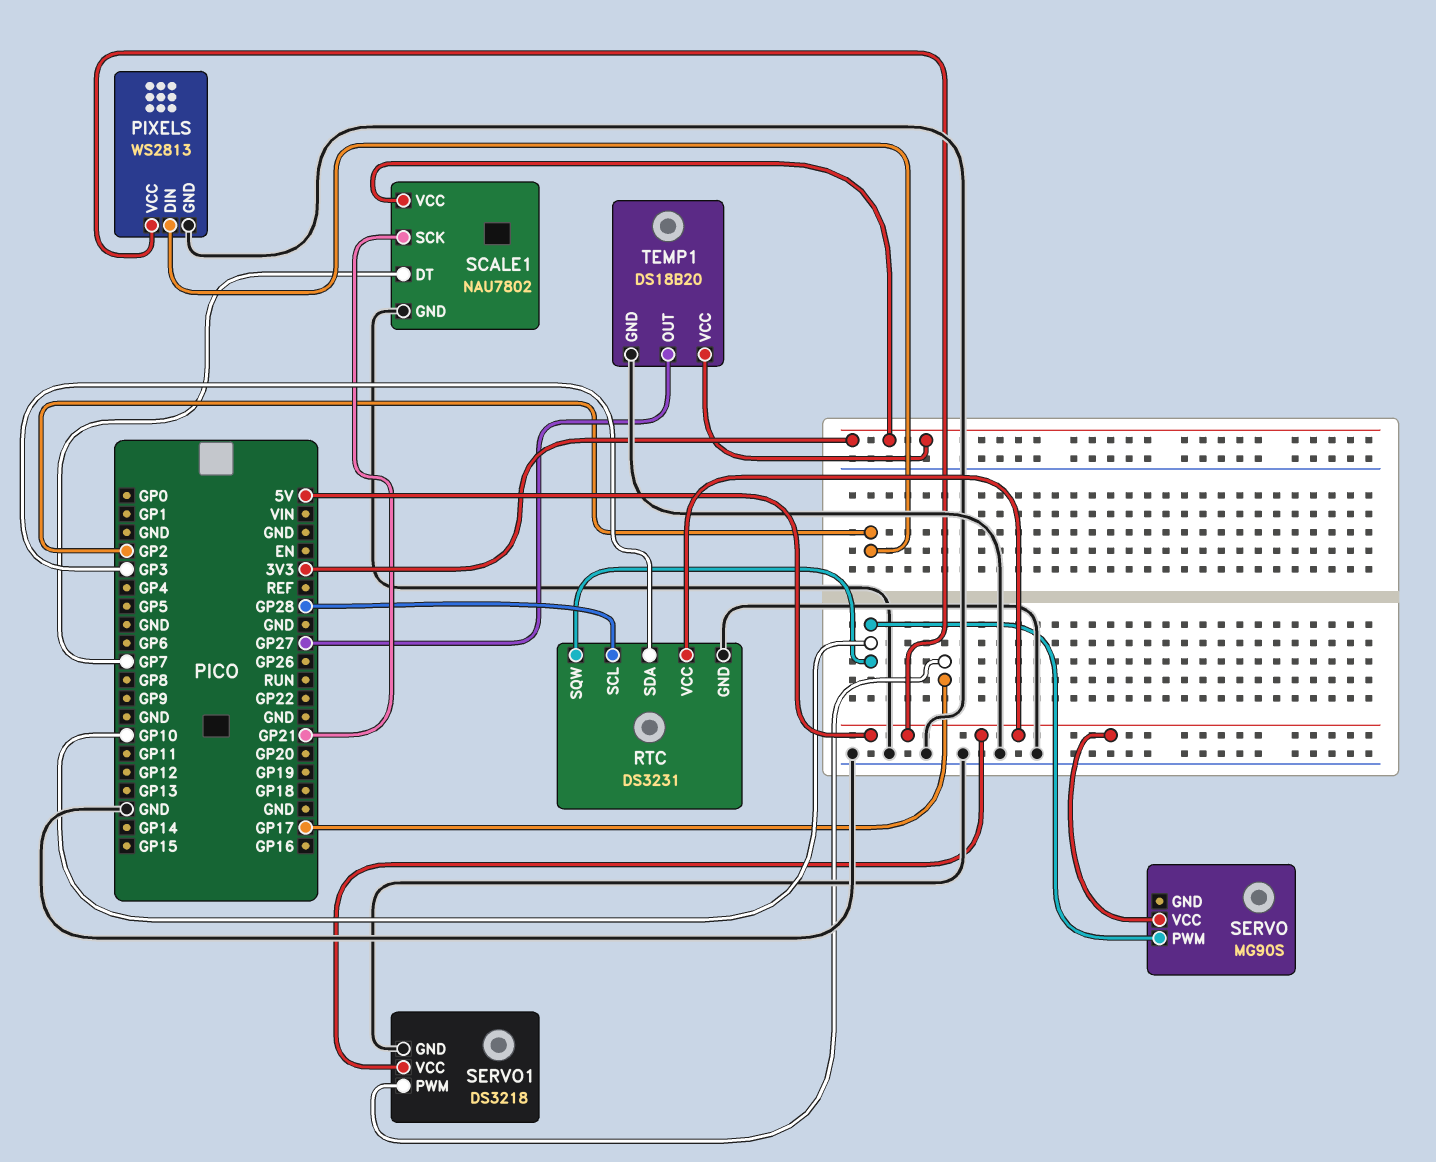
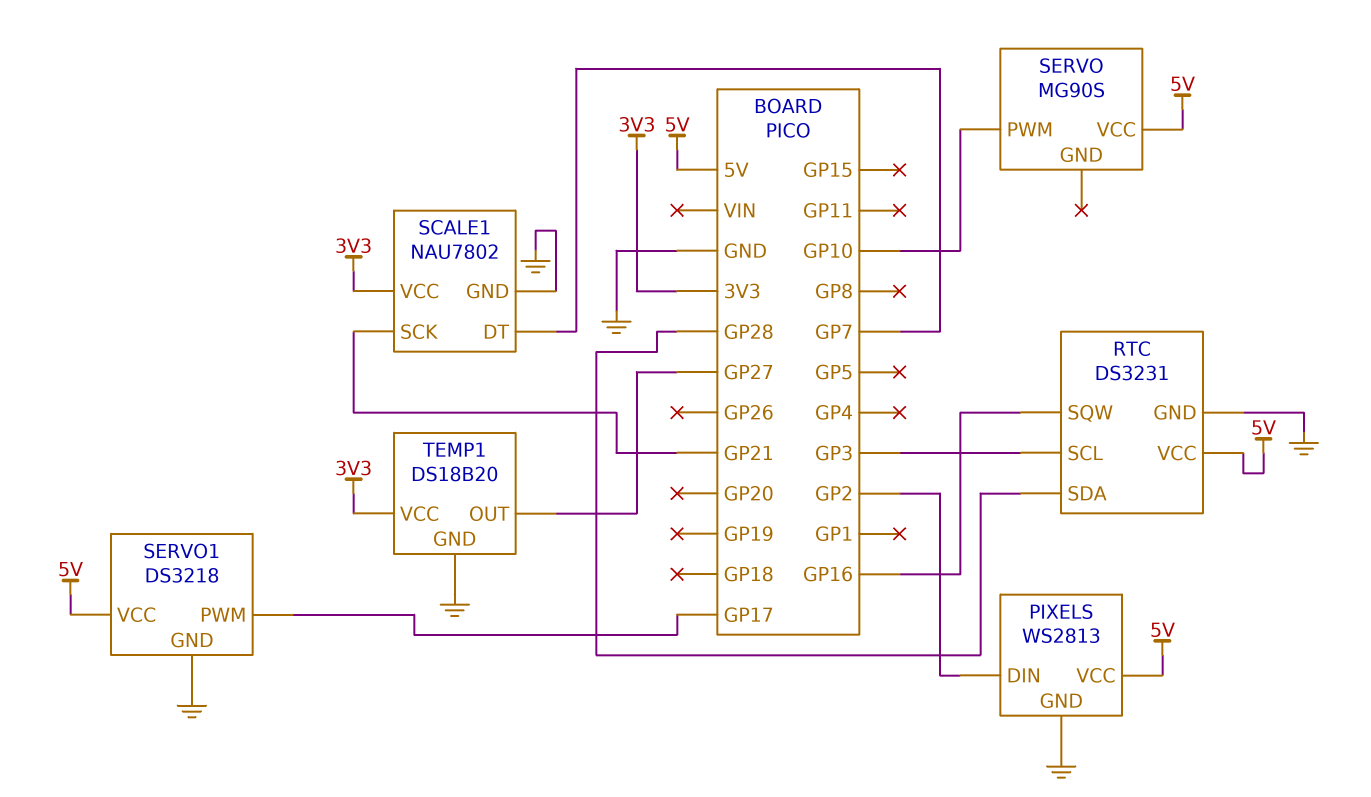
RTC pin SCL: GP28 -> GP3
RTC pin SDA: GP3 -> GP28
RTC pin SQW: GP10 -> GP16

